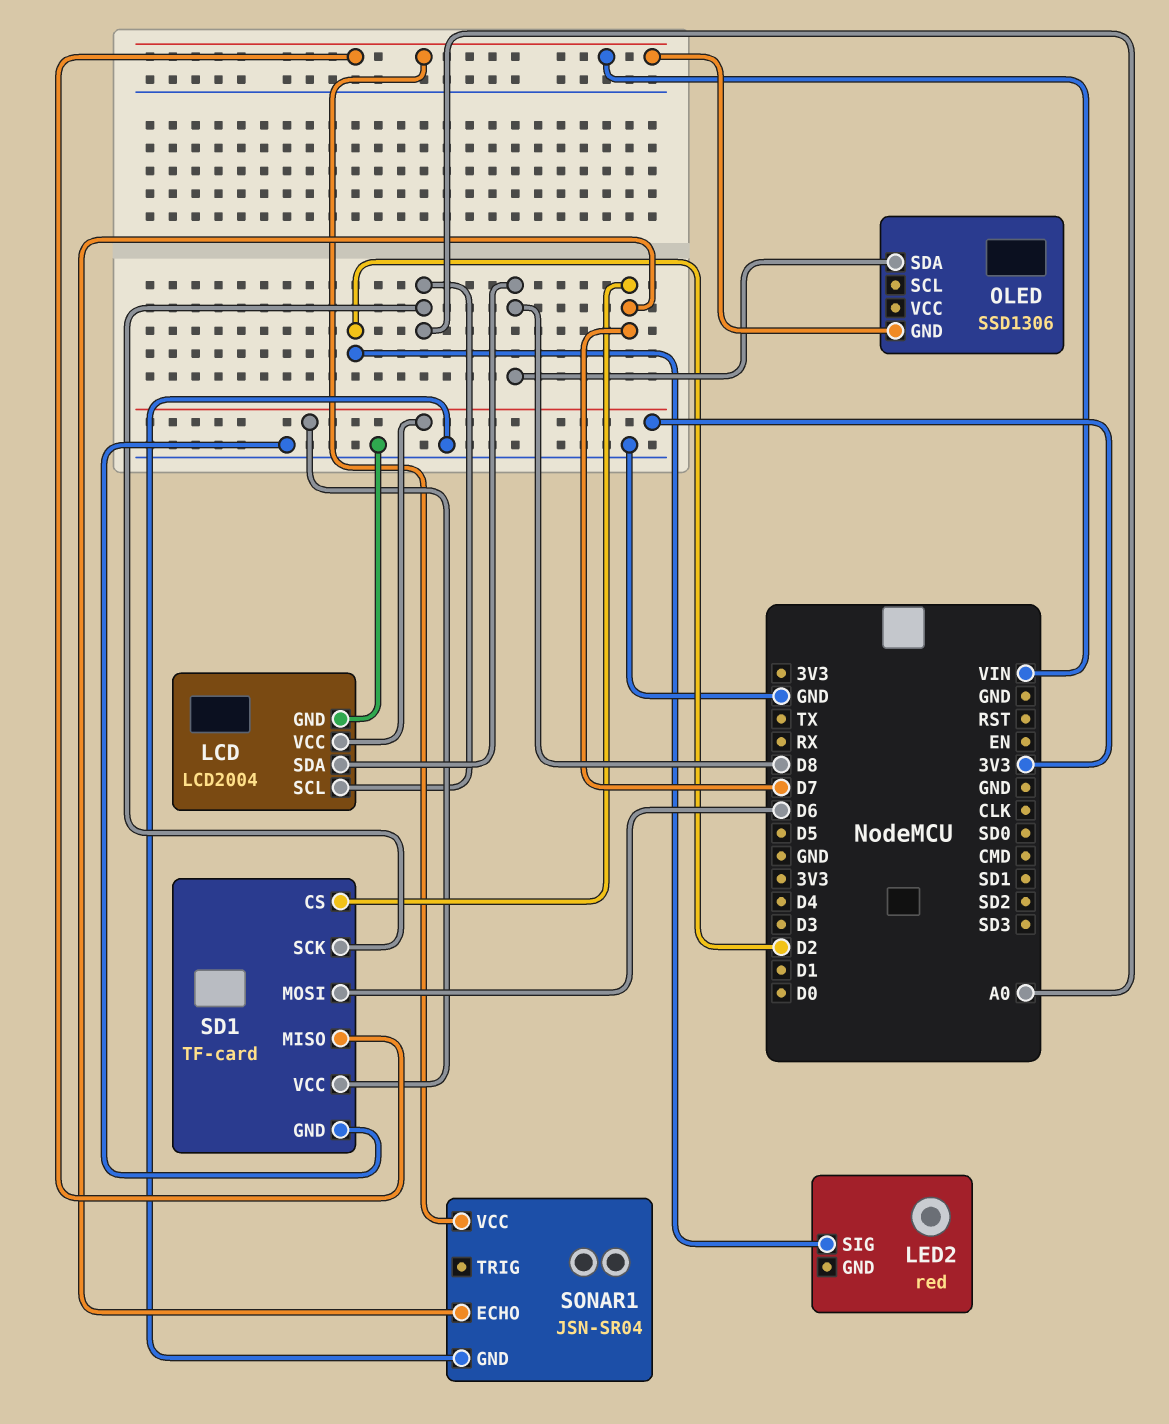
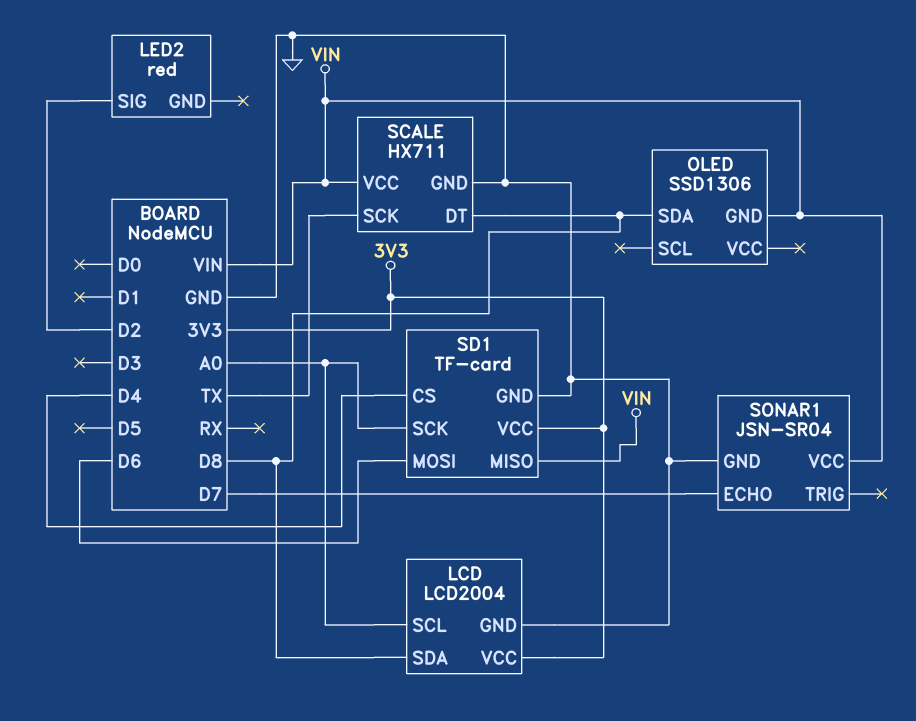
SCALE: none -> HX711
SCALE pin DT: none -> D8
SCALE pin GND: none -> GND
SCALE pin SCK: none -> TX
SCALE pin VCC: none -> VIN
SD1 pin CS: D7 -> D4

